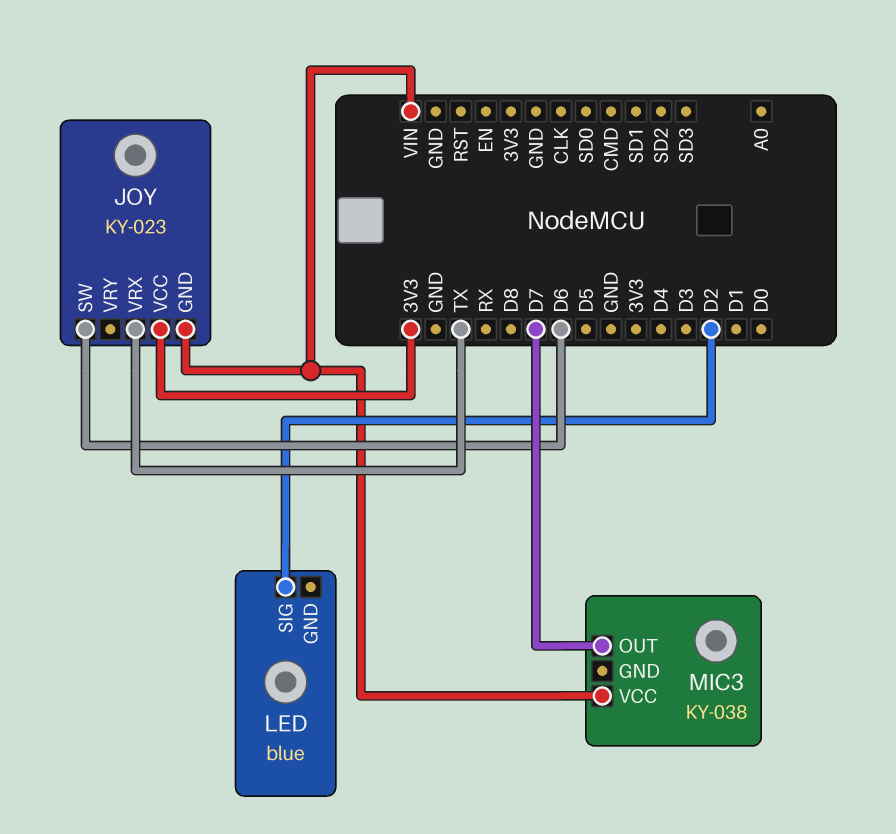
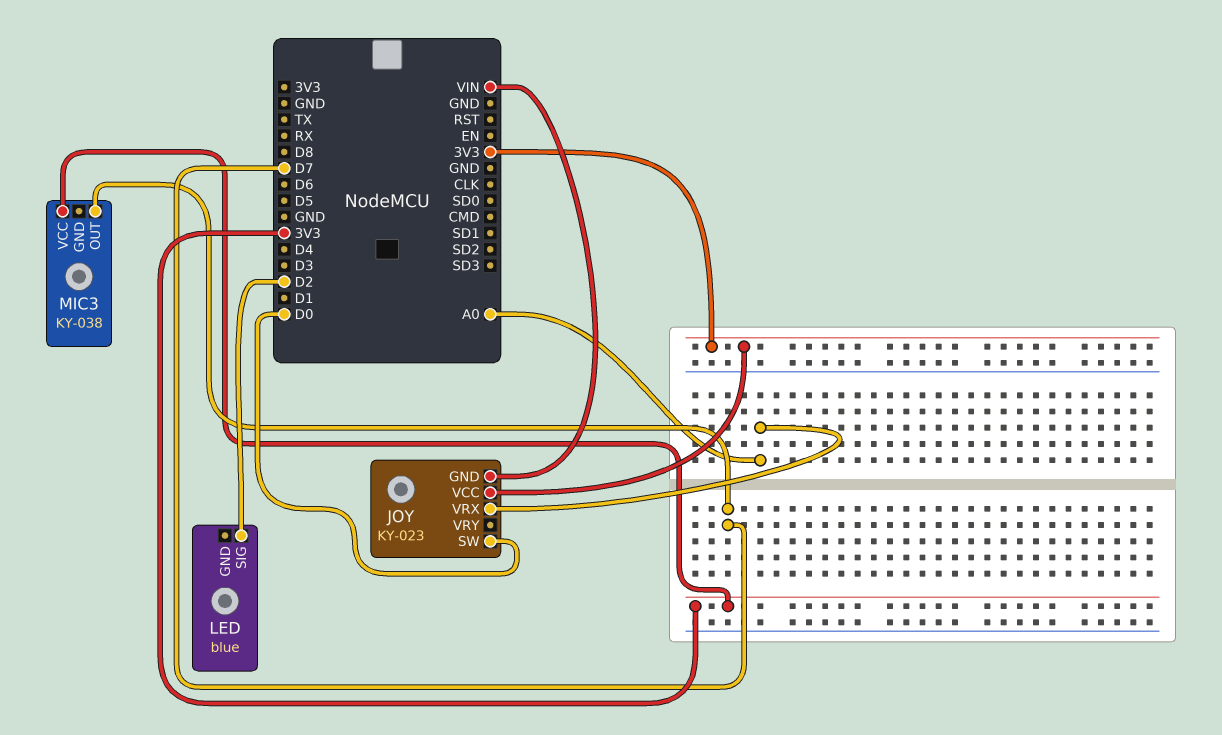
JOY pin SW: D6 -> D0
JOY pin VRX: TX -> A0
MIC3 pin VCC: VIN -> 3V3

